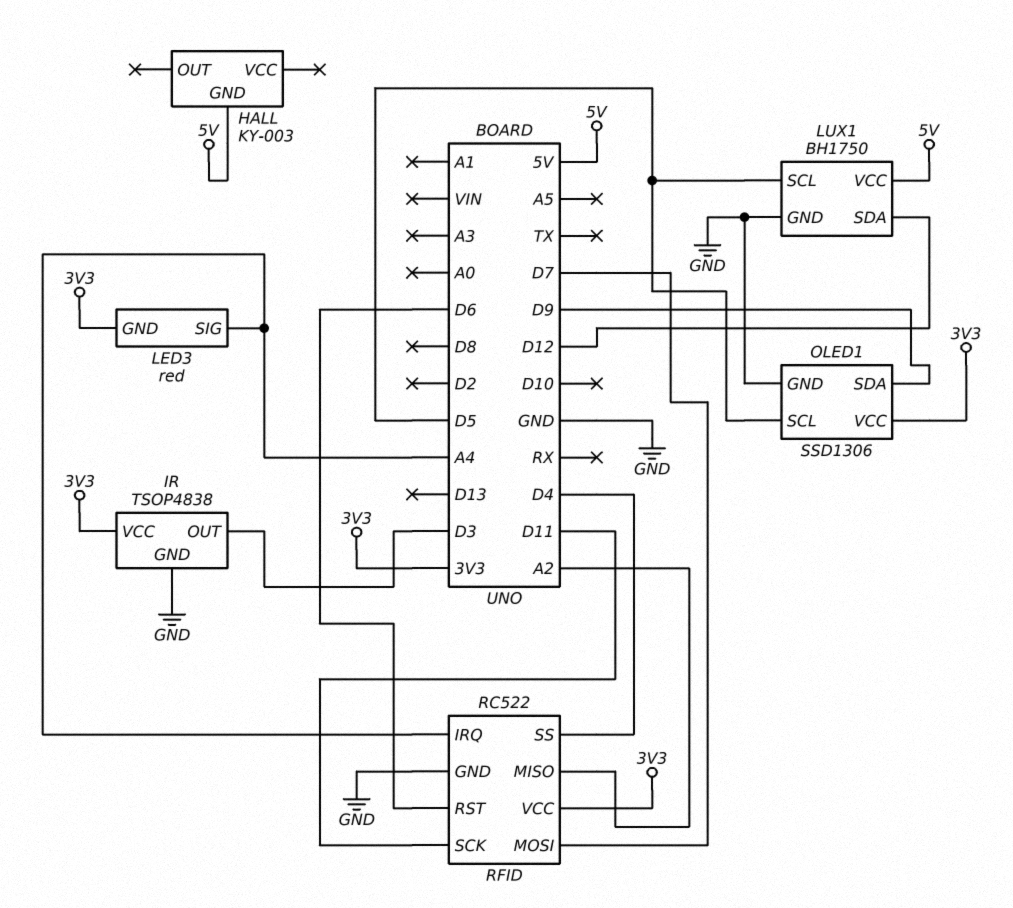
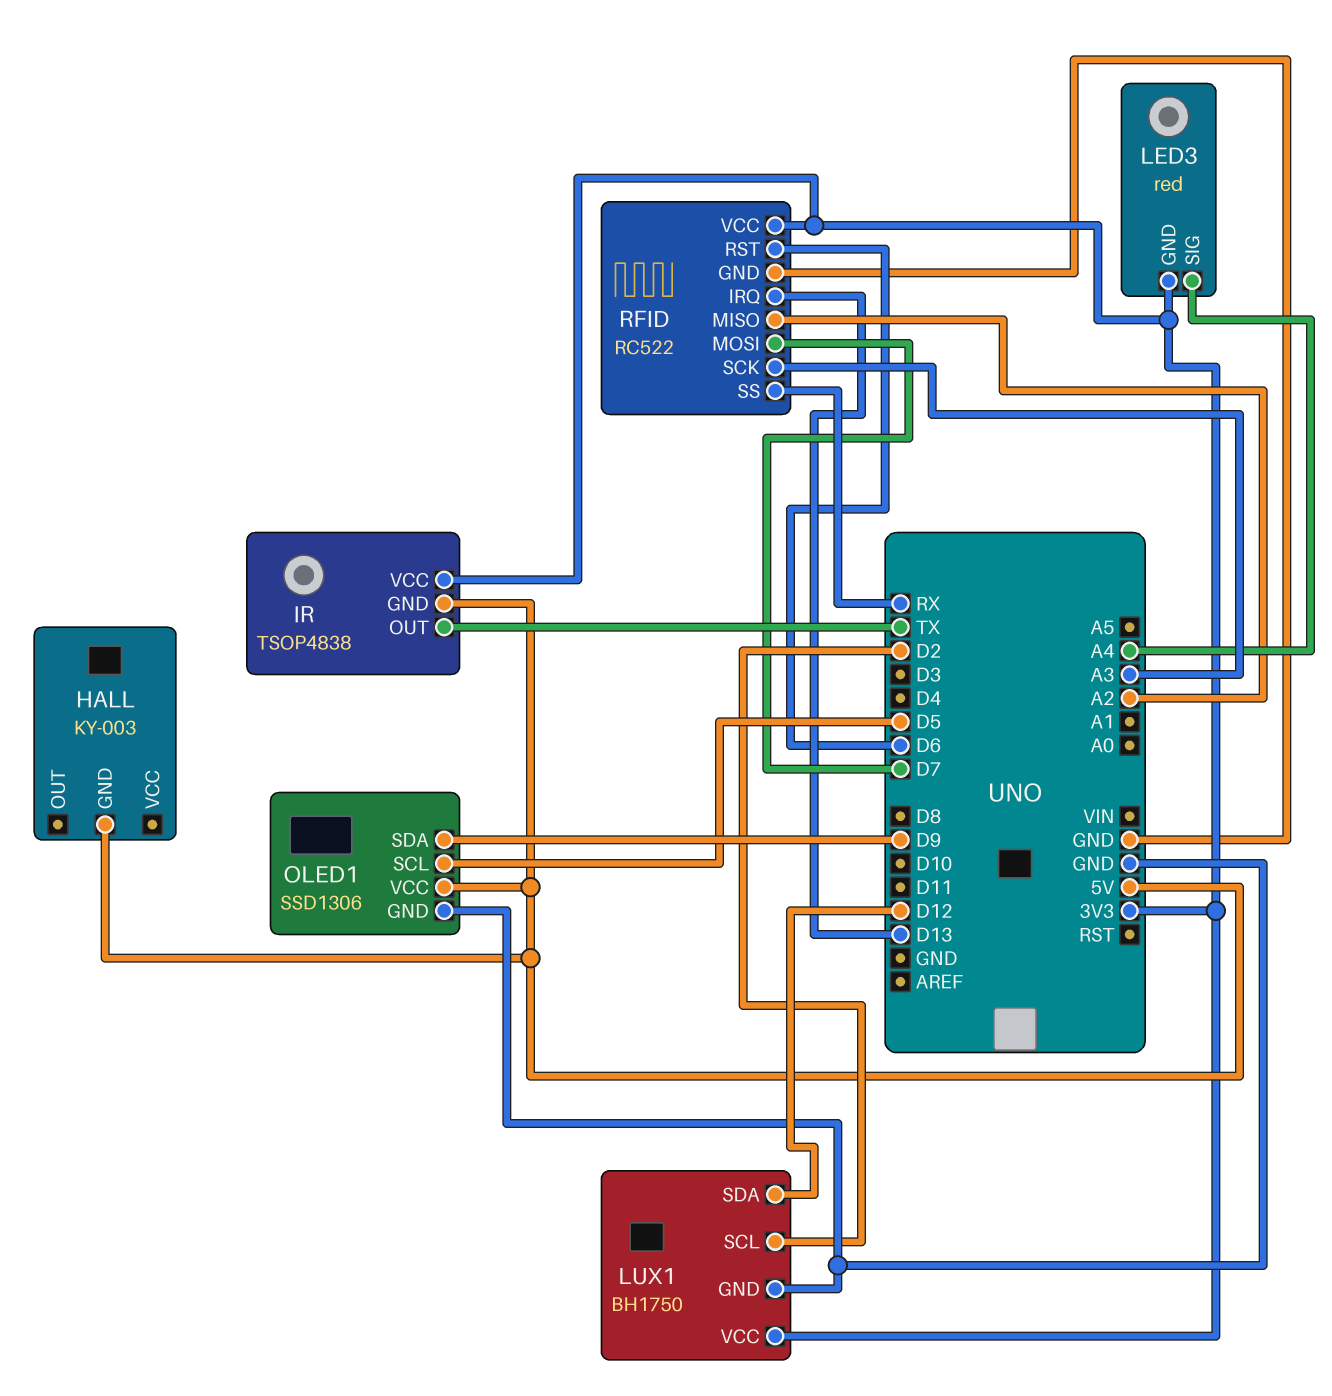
IR pin GND: GND -> 5V
IR pin OUT: D3 -> TX
LUX1 pin SCL: D5 -> D2
LUX1 pin VCC: 5V -> 3V3
OLED1 pin VCC: 3V3 -> 5V
RFID pin IRQ: A4 -> D13
RFID pin SCK: D11 -> A3
RFID pin SS: D4 -> RX

